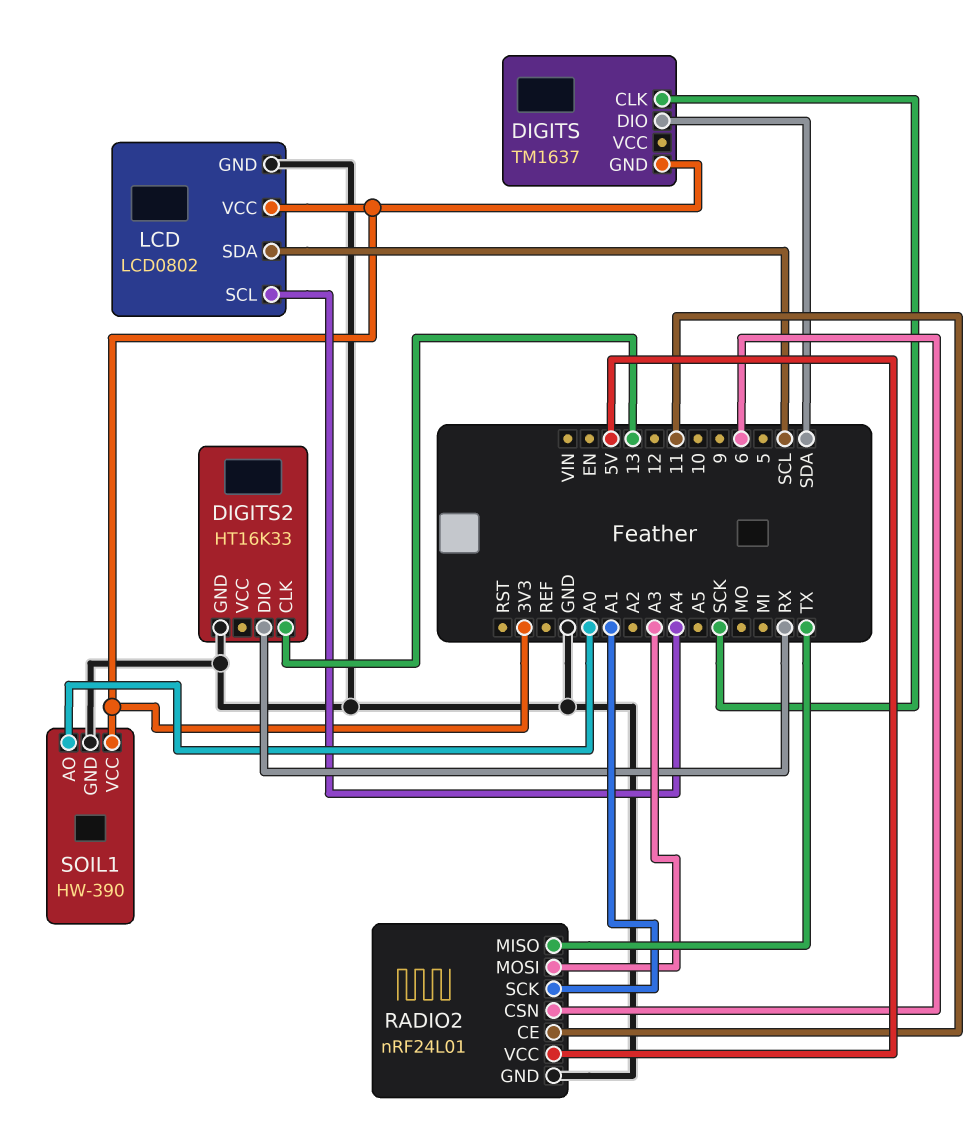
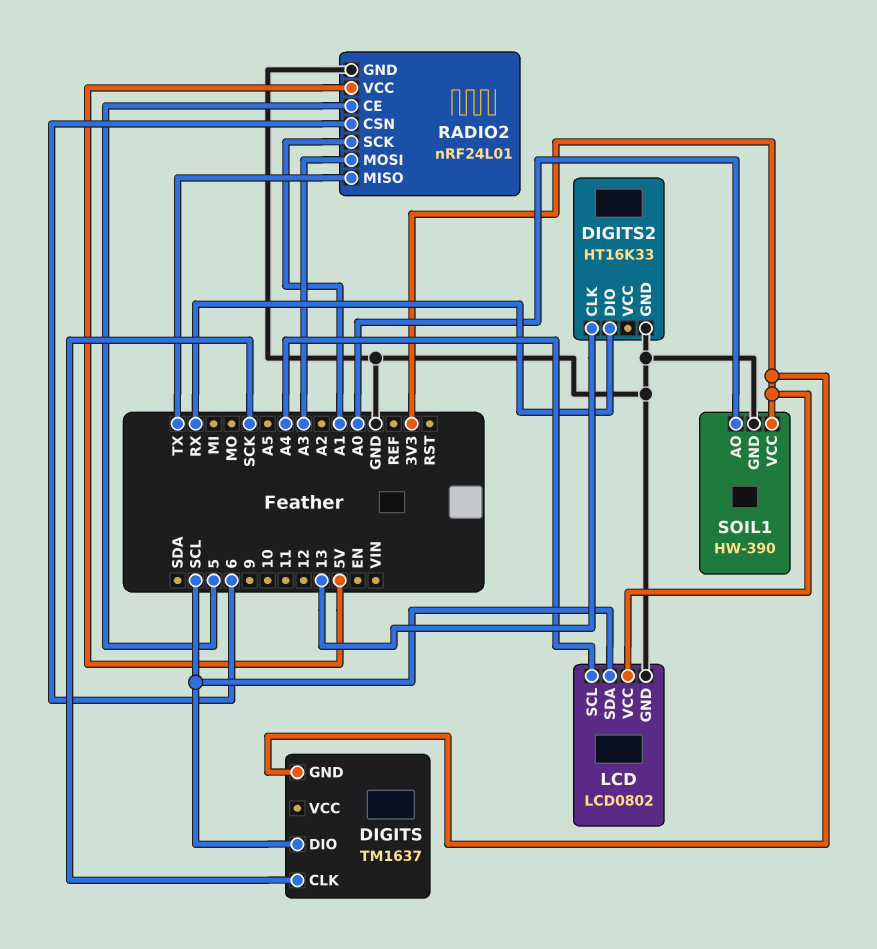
DIGITS pin DIO: SDA -> SCL
RADIO2 pin CE: 11 -> 5

